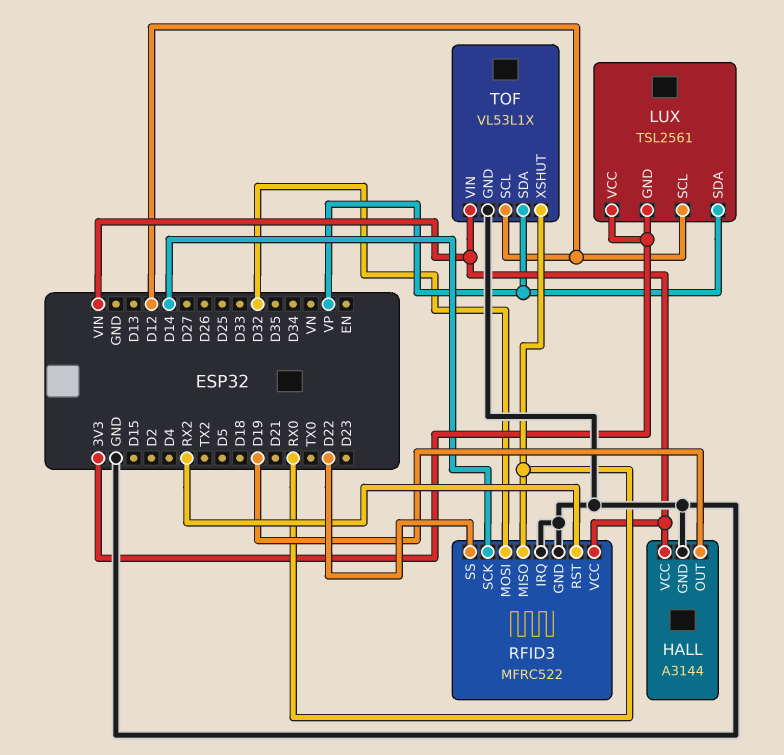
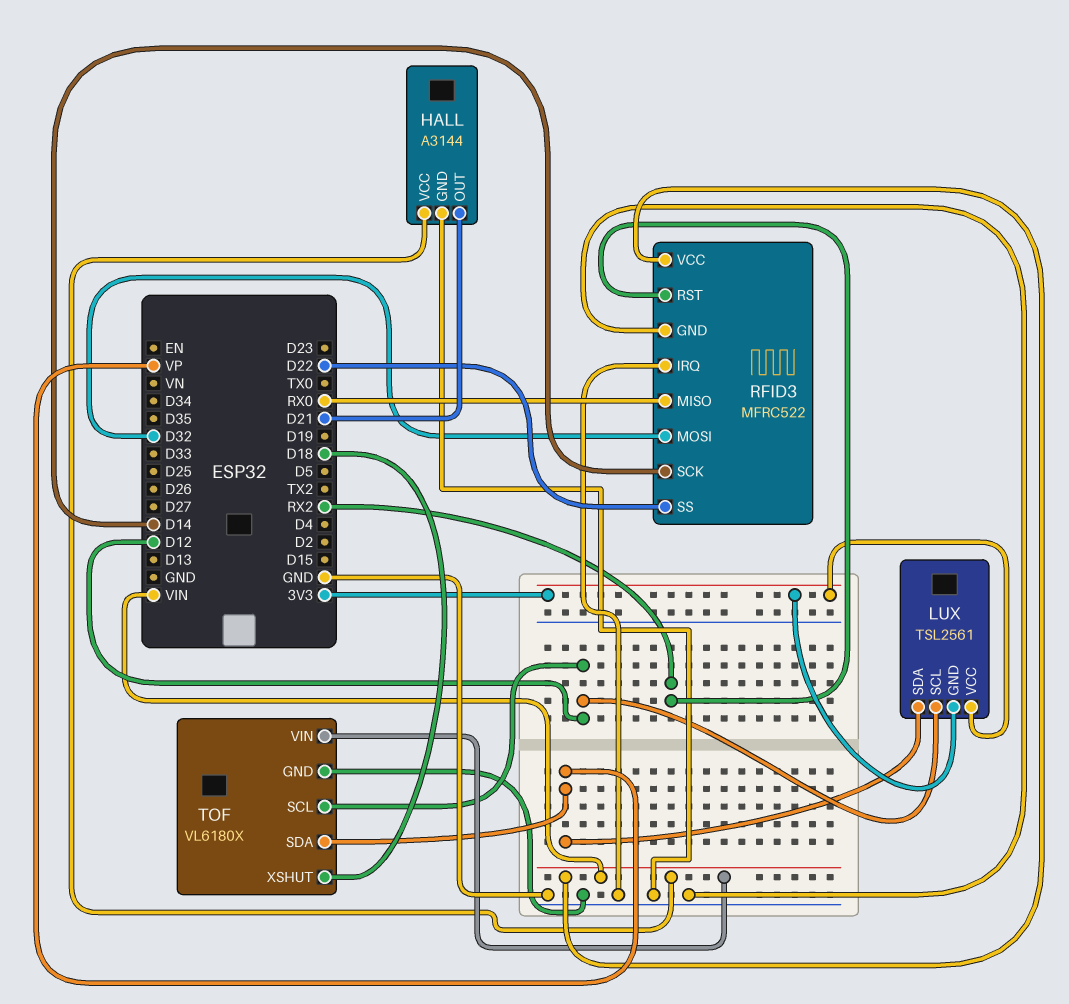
HALL pin OUT: D19 -> D21
TOF: VL53L1X -> VL6180X
TOF pin XSHUT: RX0 -> D18

